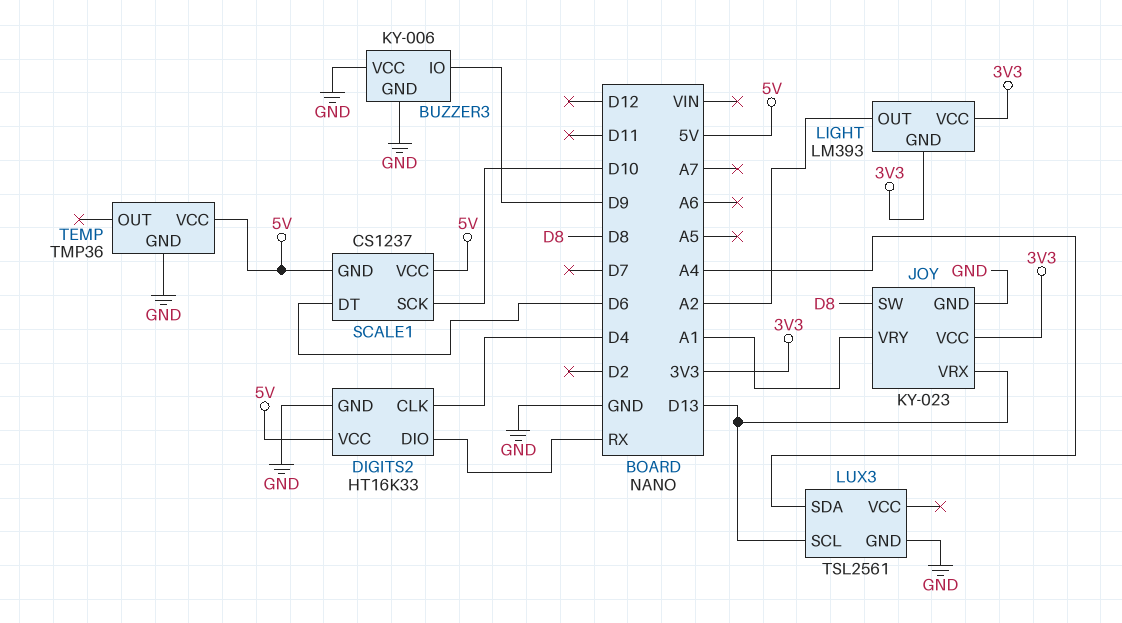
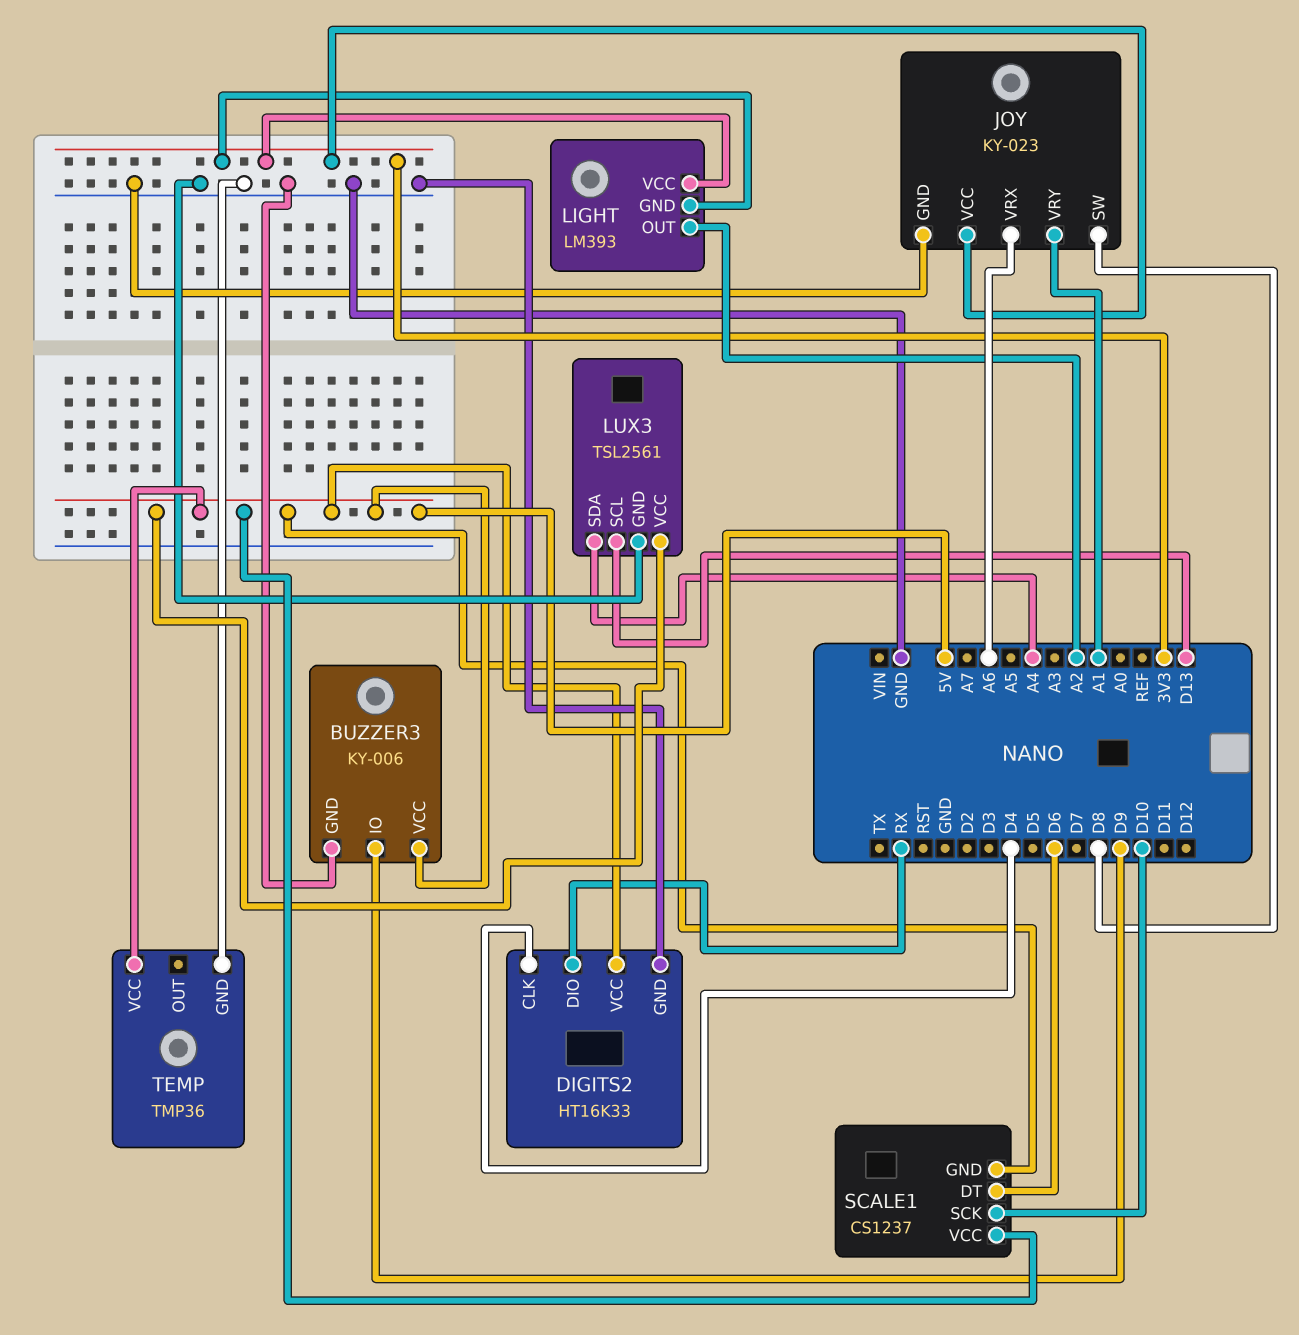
BUZZER3 pin VCC: GND -> 5V
JOY pin VRX: D13 -> A6
LUX3 pin VCC: none -> 5V

